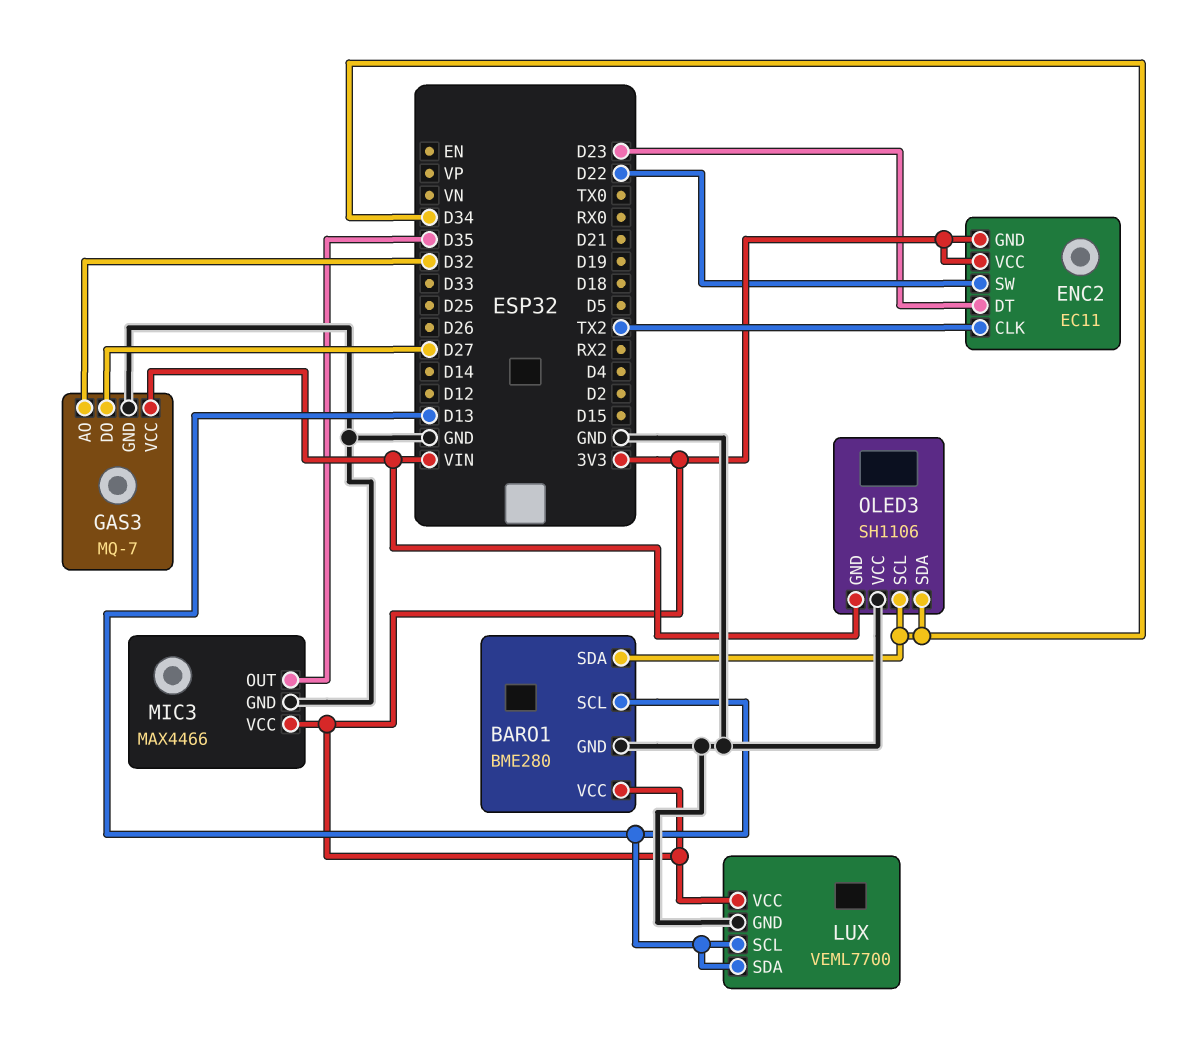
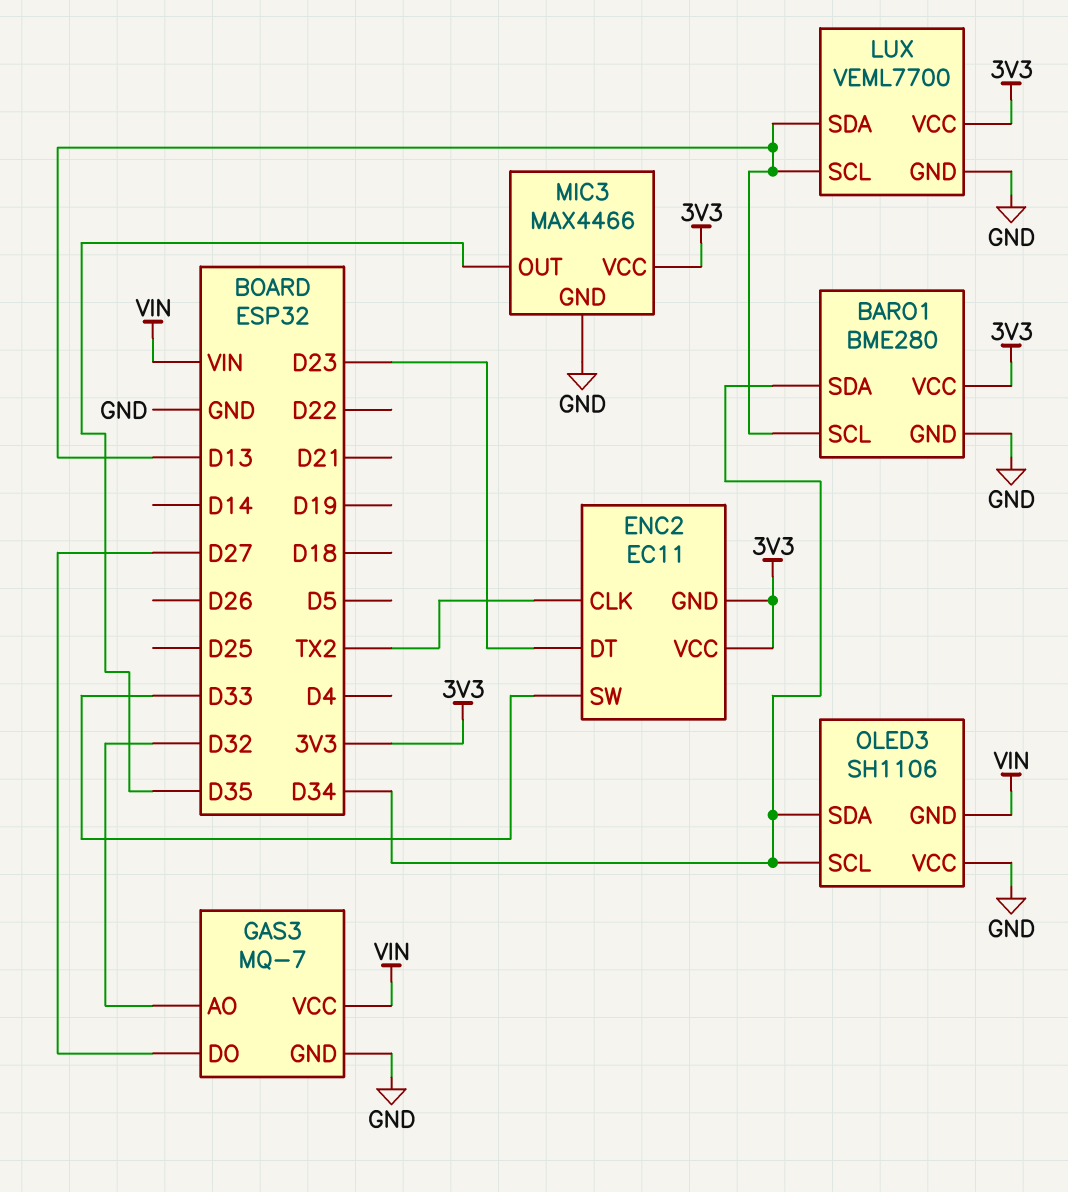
ENC2 pin SW: D22 -> D33

